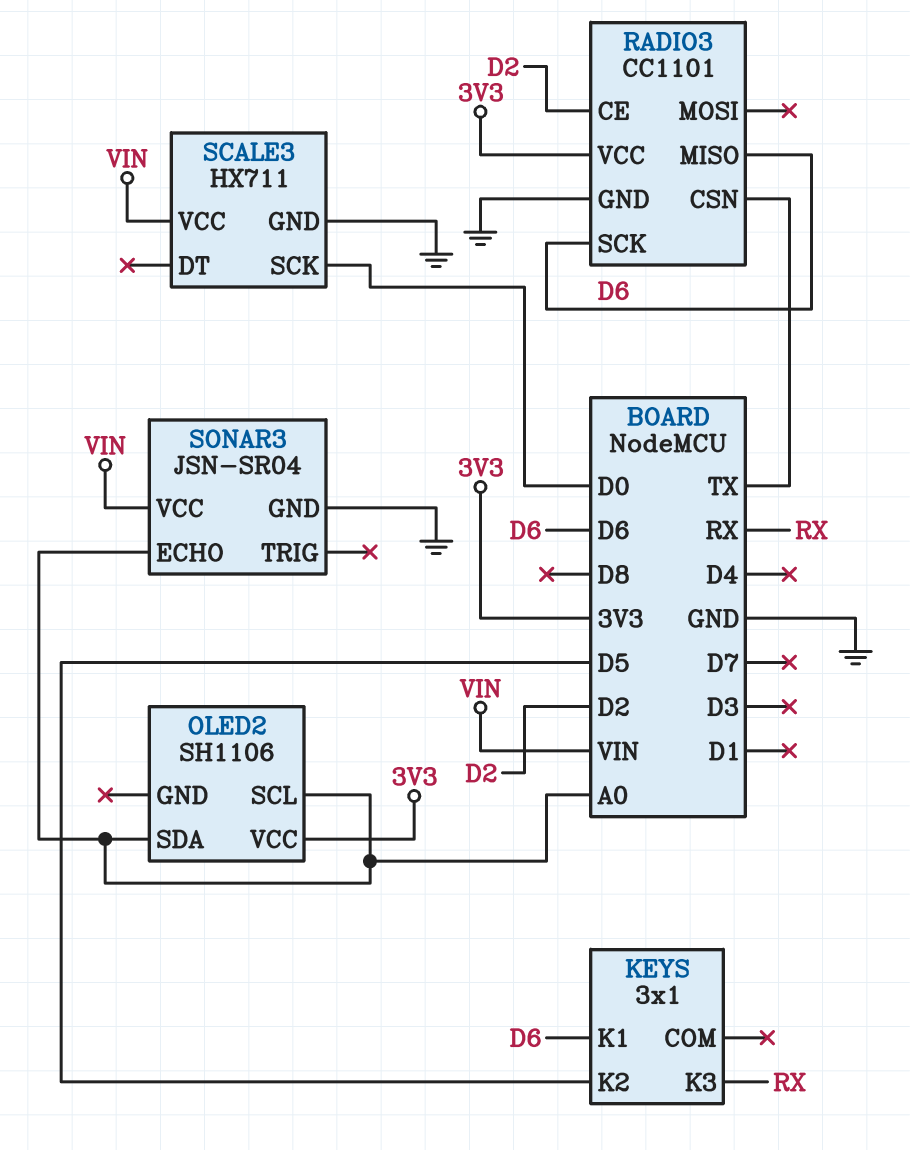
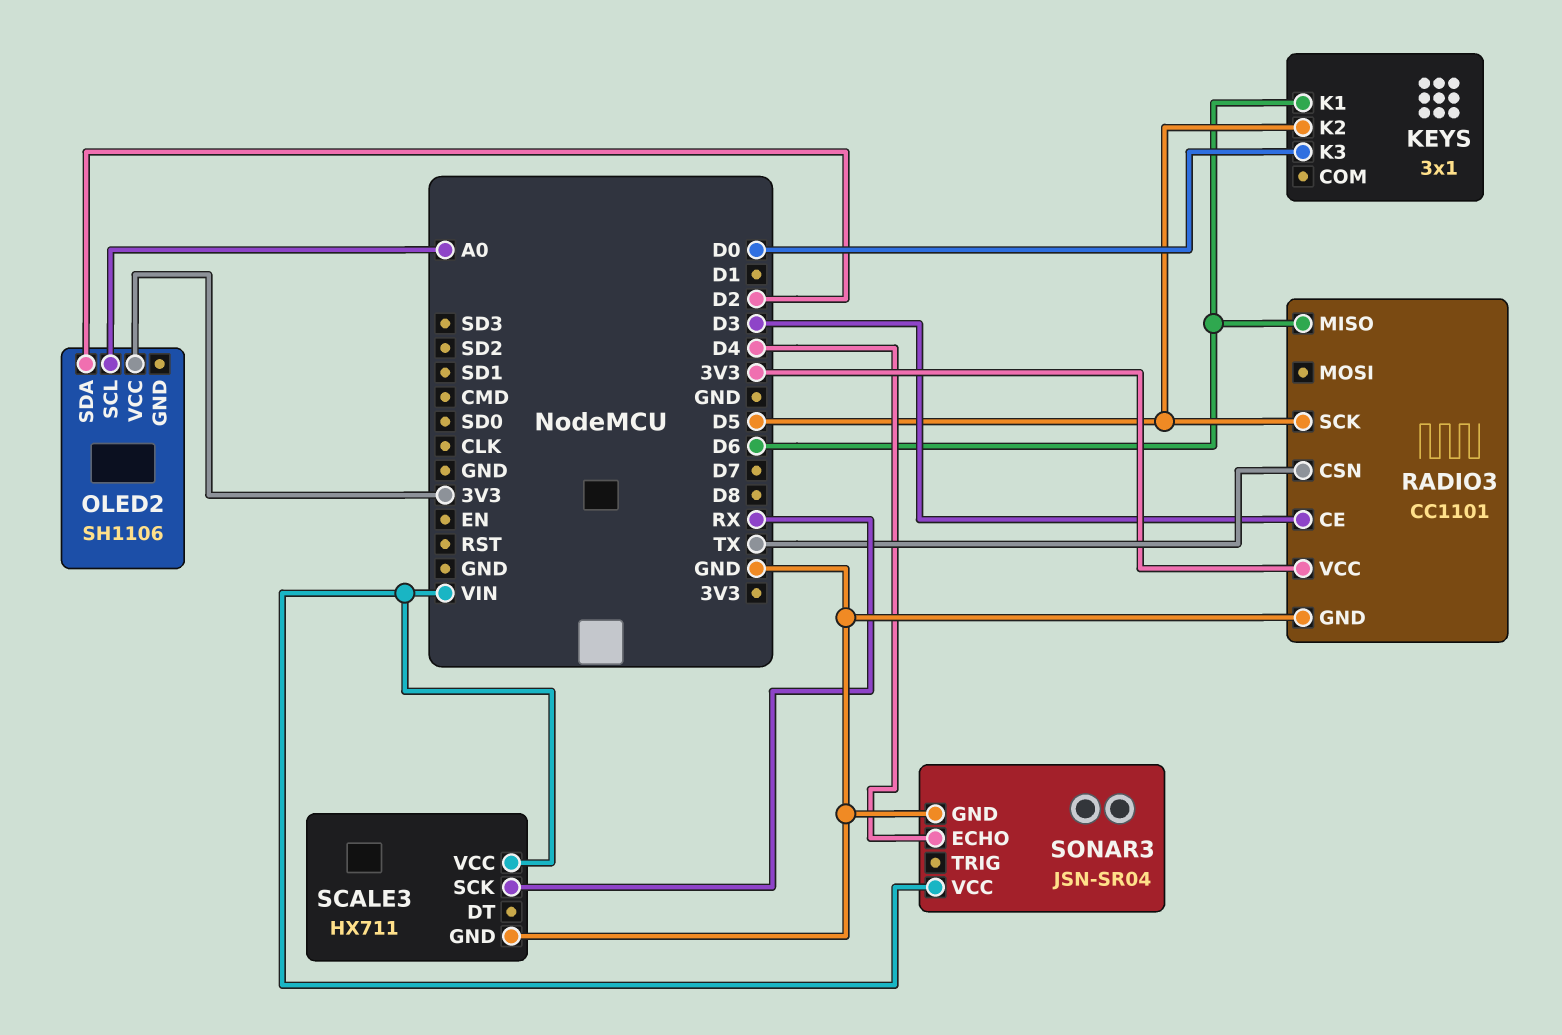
KEYS pin K3: RX -> D0
OLED2 pin SDA: A0 -> D2
RADIO3 pin CE: D2 -> D3
RADIO3 pin SCK: D6 -> D5
SCALE3 pin SCK: D0 -> RX
SONAR3 pin ECHO: A0 -> D4

